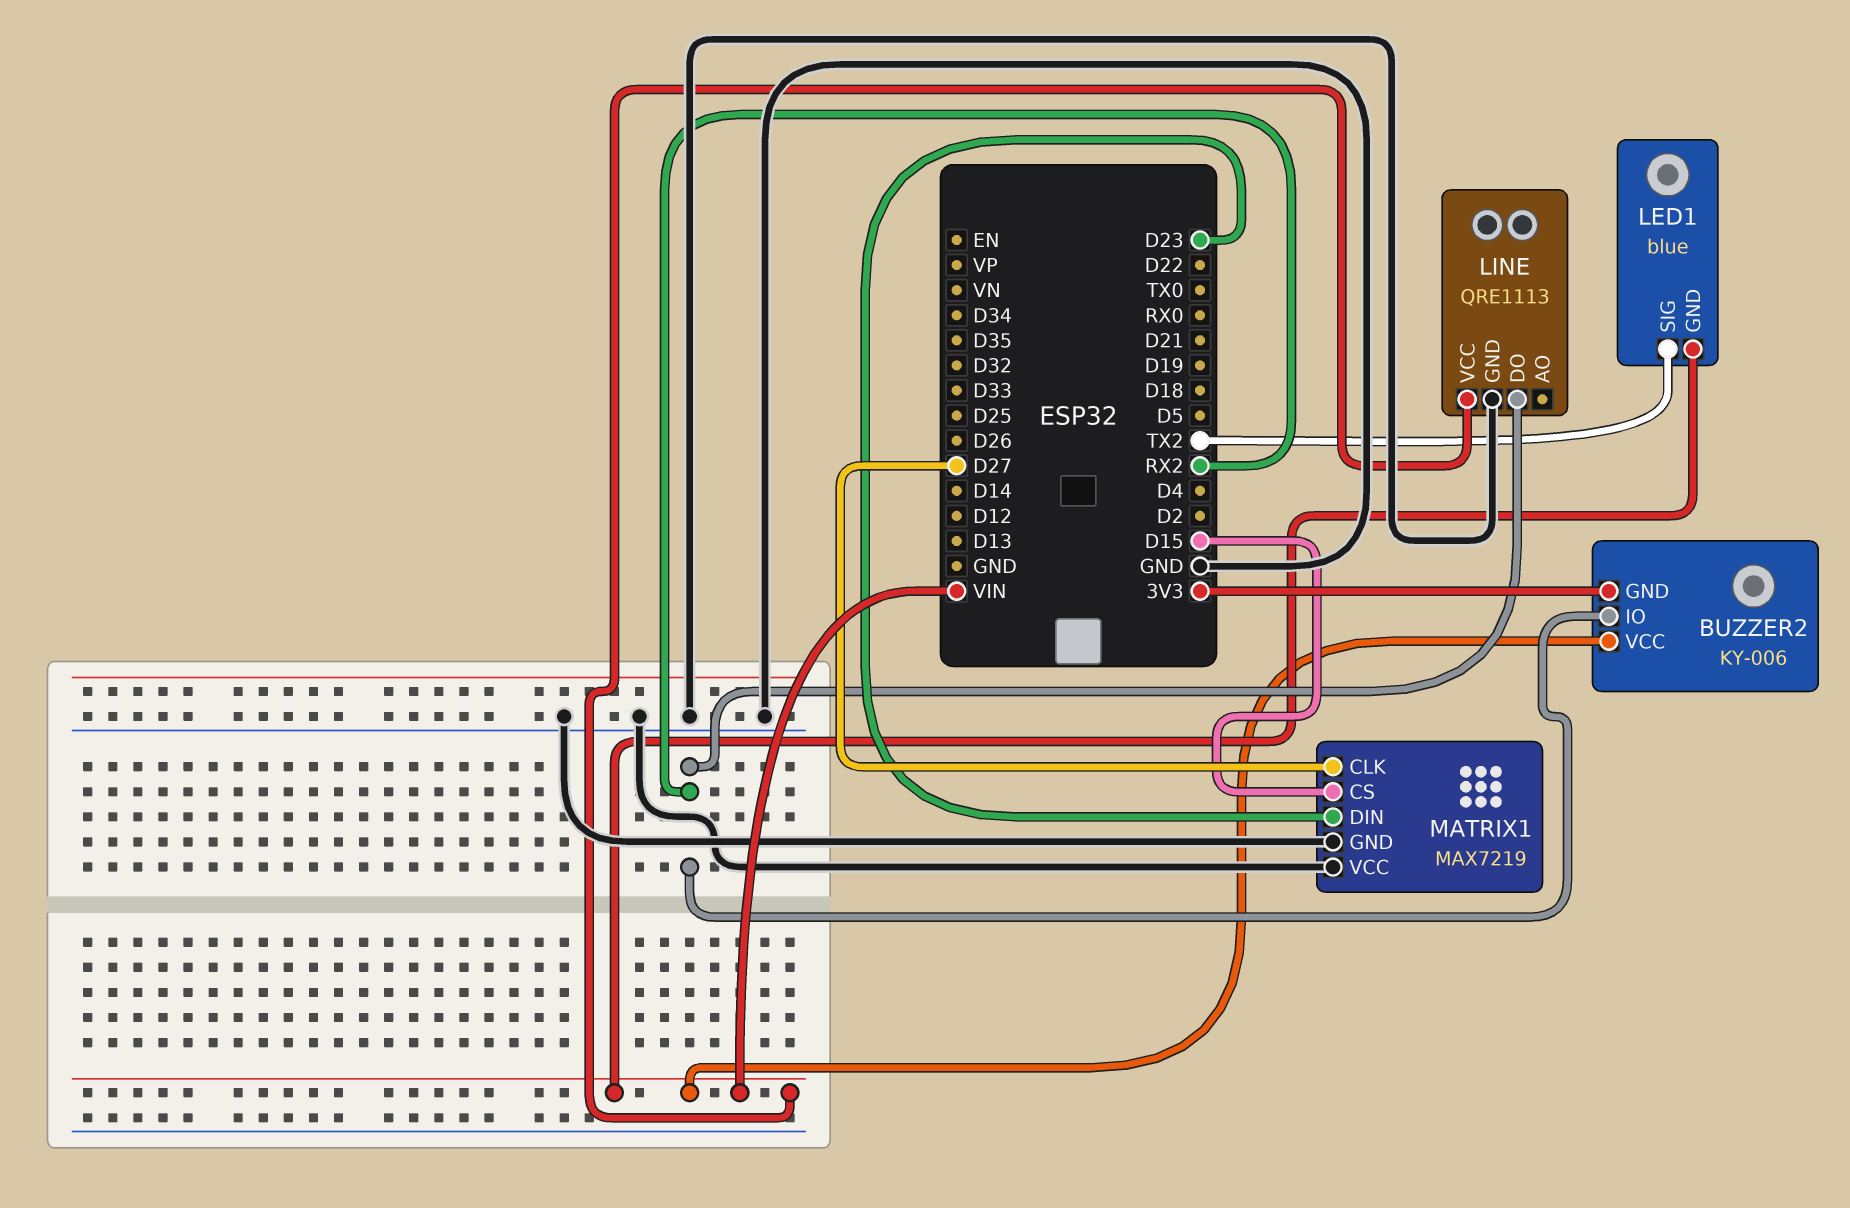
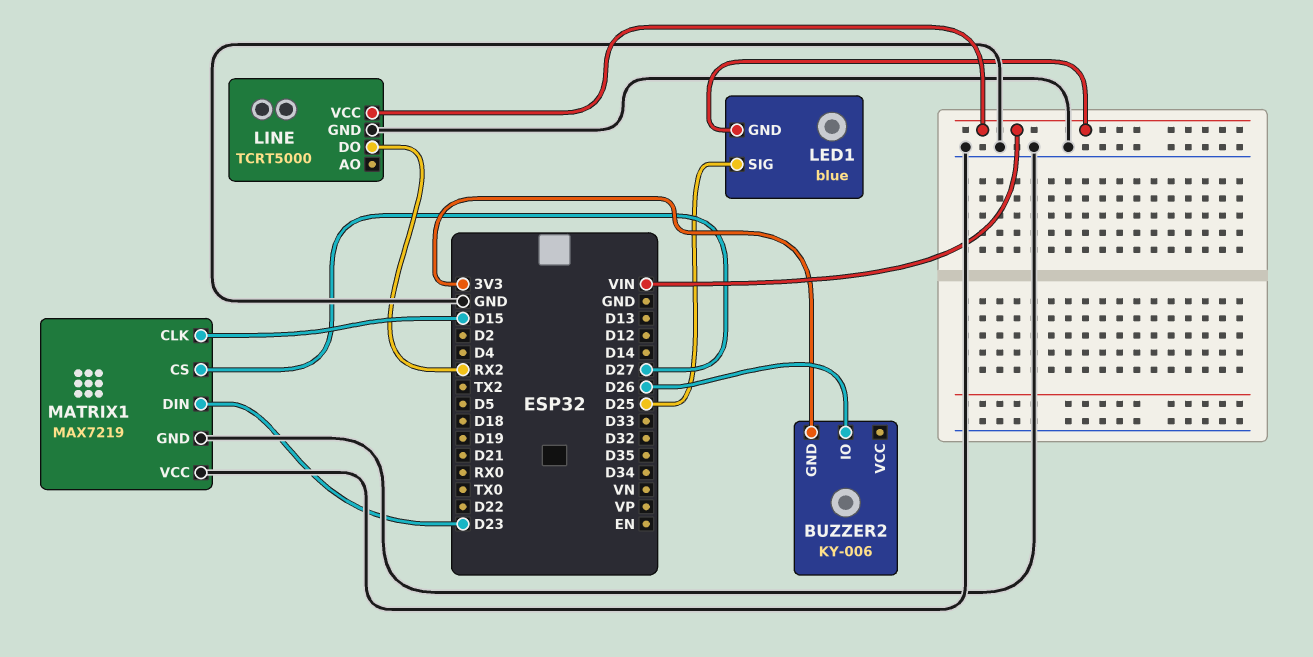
BUZZER2 pin IO: RX2 -> D26
BUZZER2 pin VCC: VIN -> none
LED1 pin SIG: TX2 -> D25
LINE: QRE1113 -> TCRT5000
MATRIX1 pin CLK: D27 -> D15
MATRIX1 pin CS: D15 -> D27

